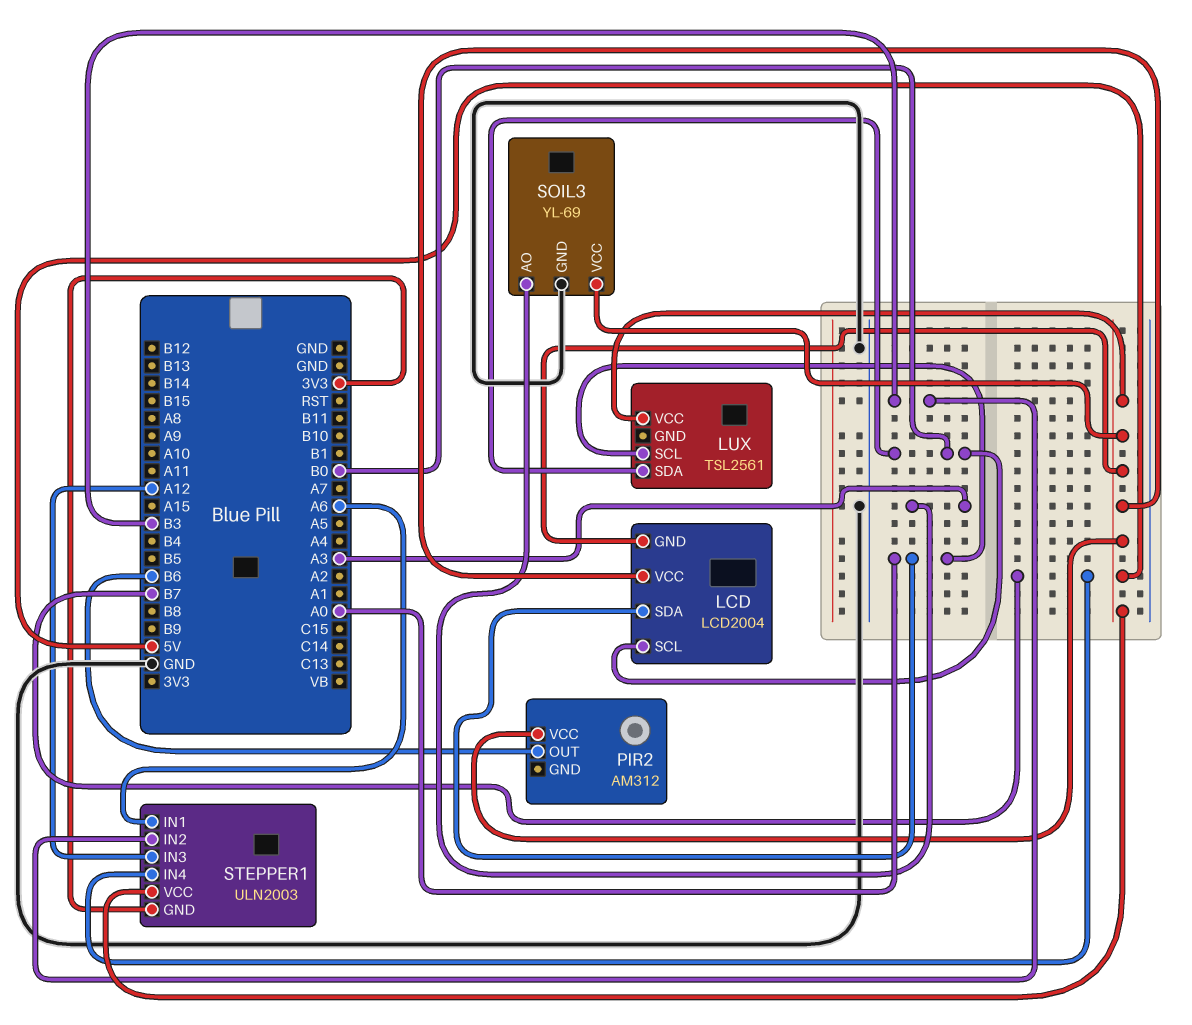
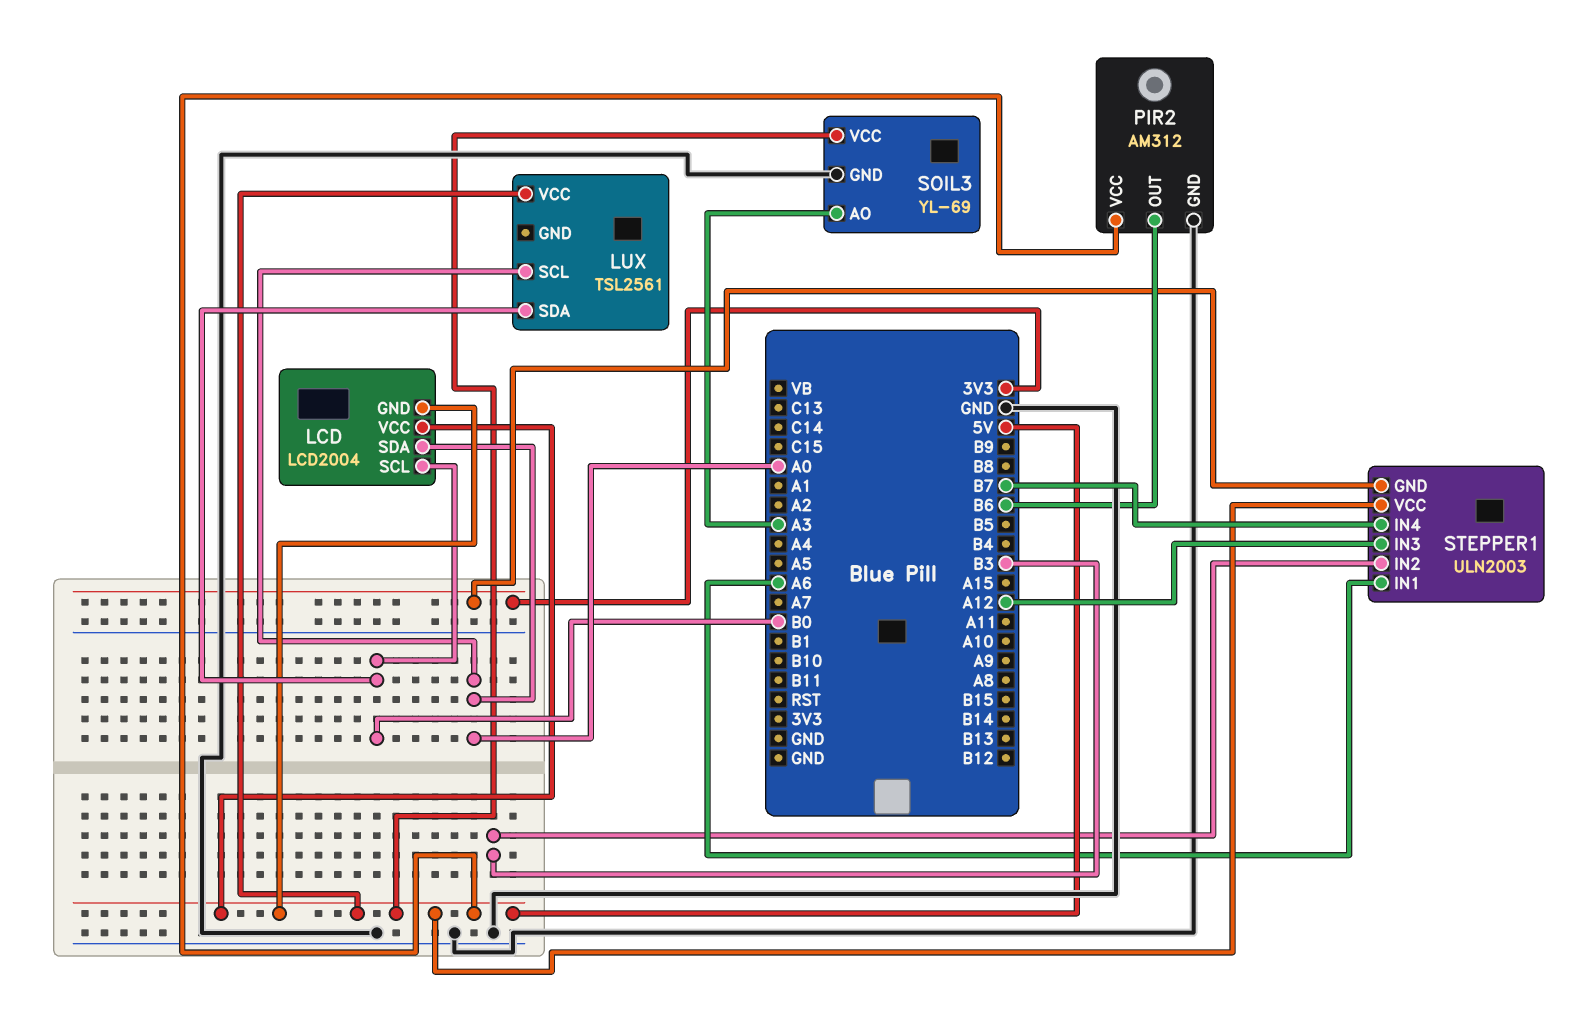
PIR2 pin GND: none -> GND

